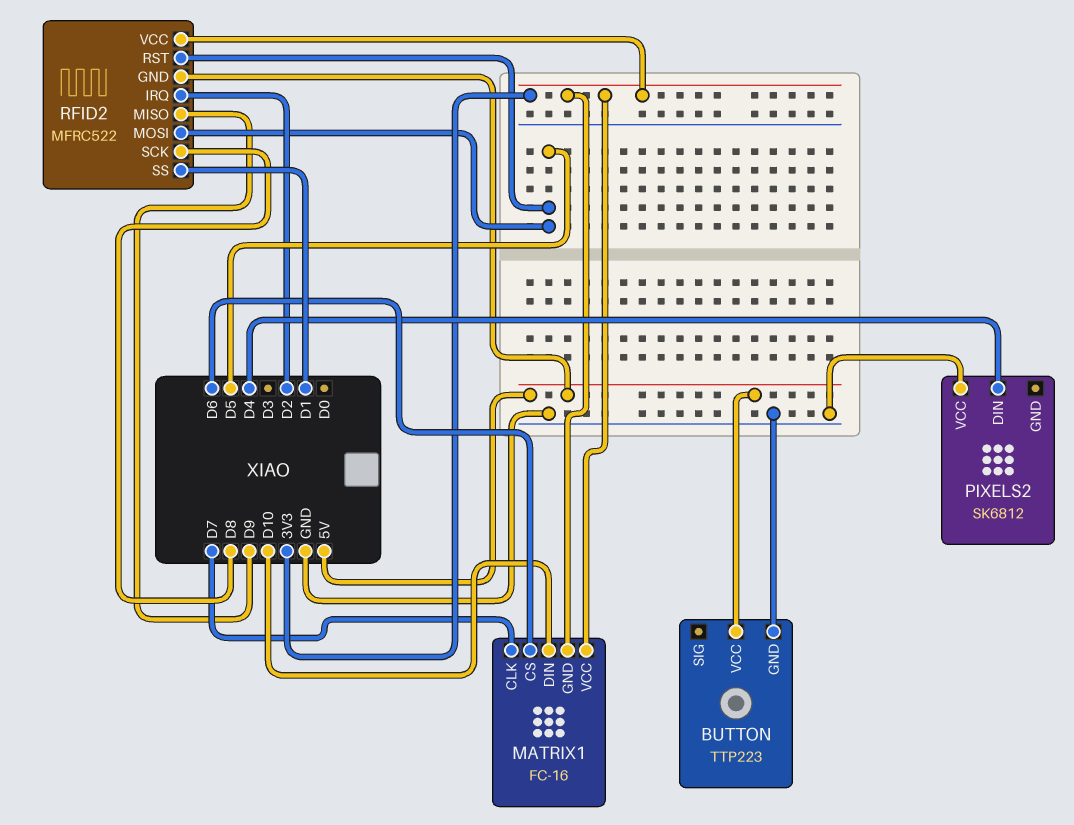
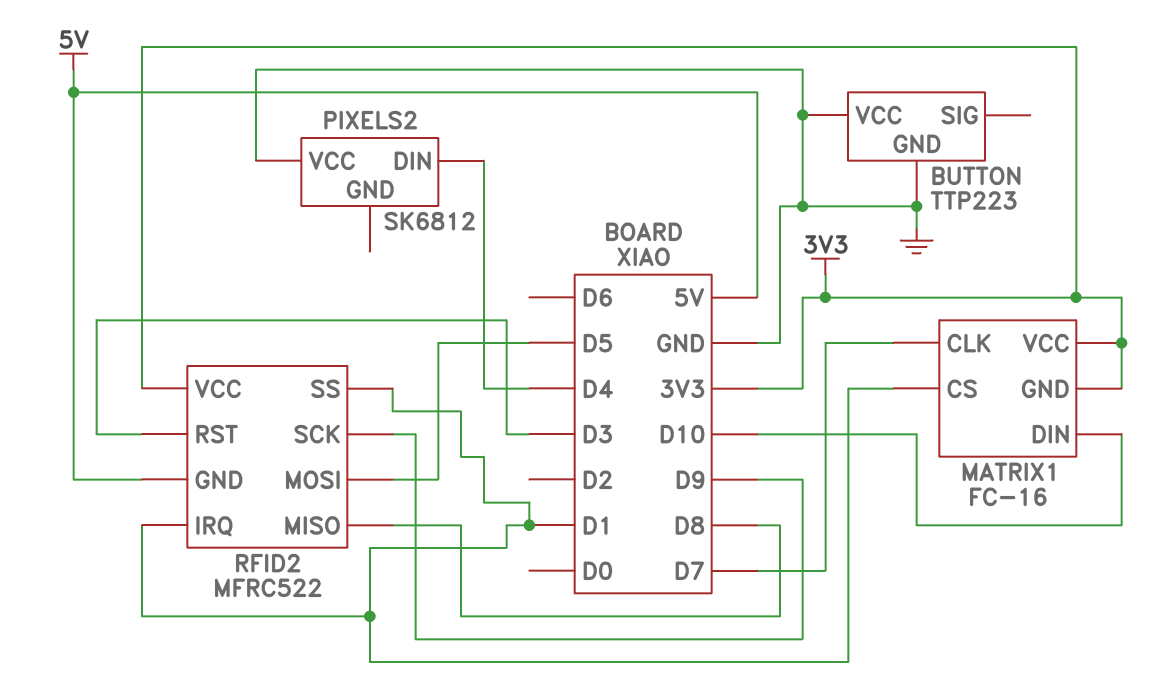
BUTTON pin VCC: 5V -> GND
MATRIX1 pin CS: D6 -> D1
RFID2 pin IRQ: D2 -> D1
RFID2 pin MISO: D9 -> D8
RFID2 pin RST: D5 -> D3
RFID2 pin SCK: D8 -> D9

